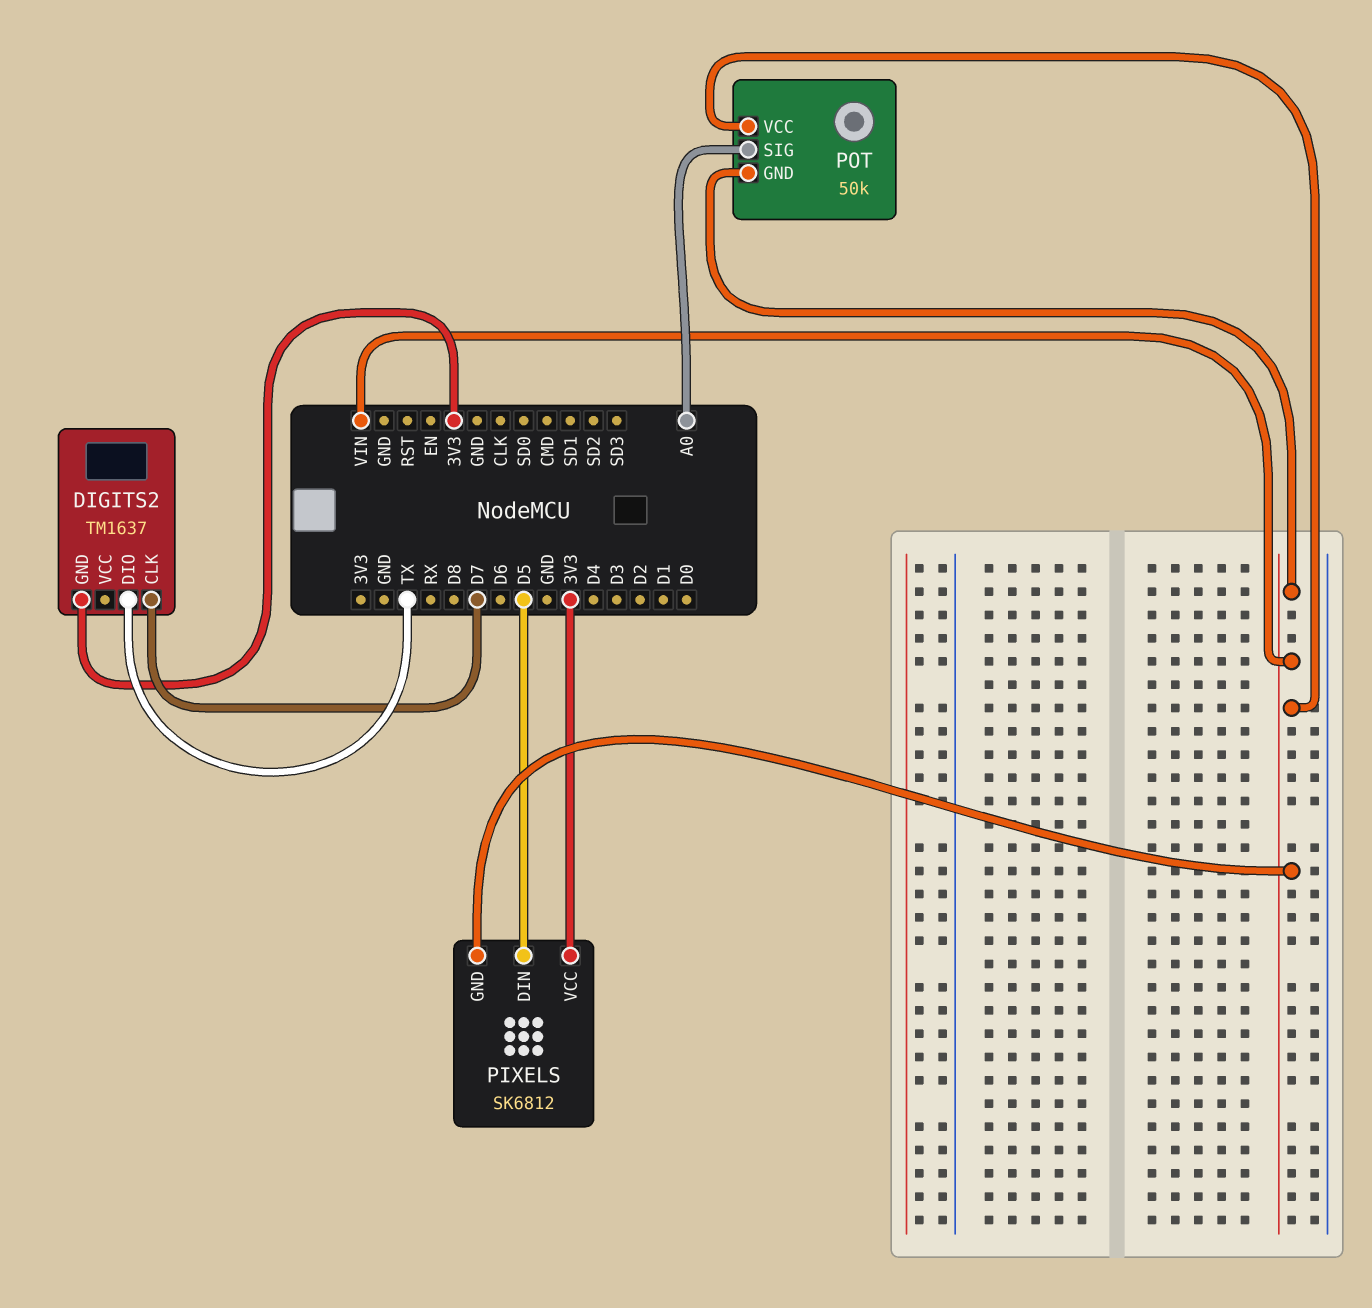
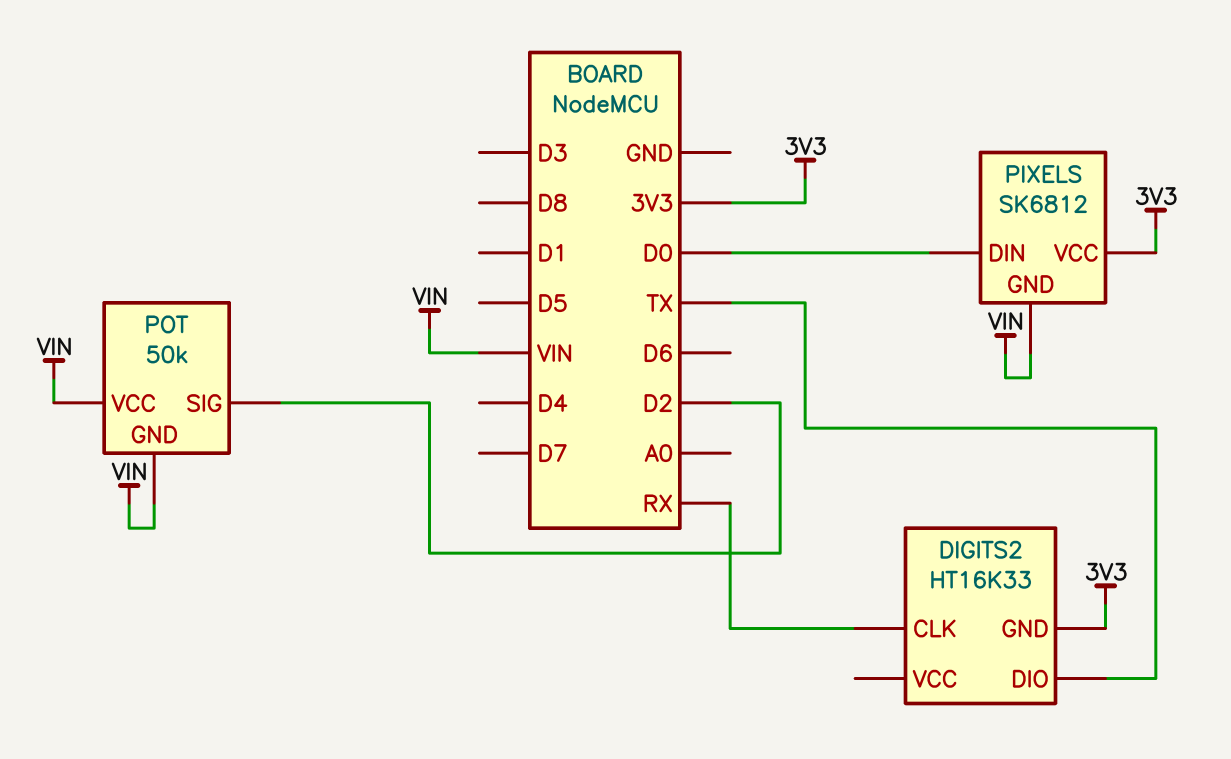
DIGITS2: TM1637 -> HT16K33
DIGITS2 pin CLK: D7 -> RX
PIXELS pin DIN: D5 -> D0
POT pin SIG: A0 -> D2

